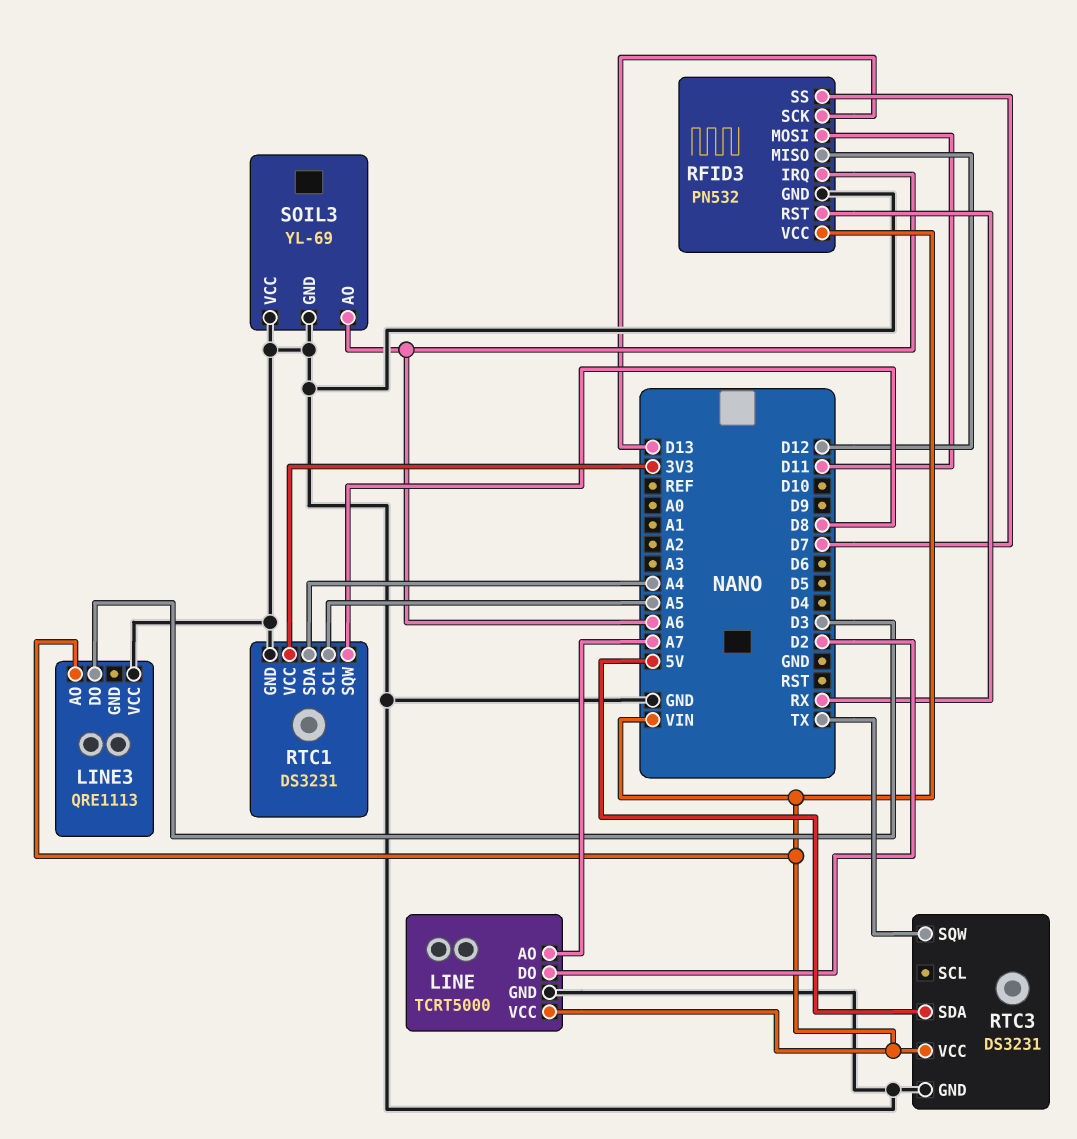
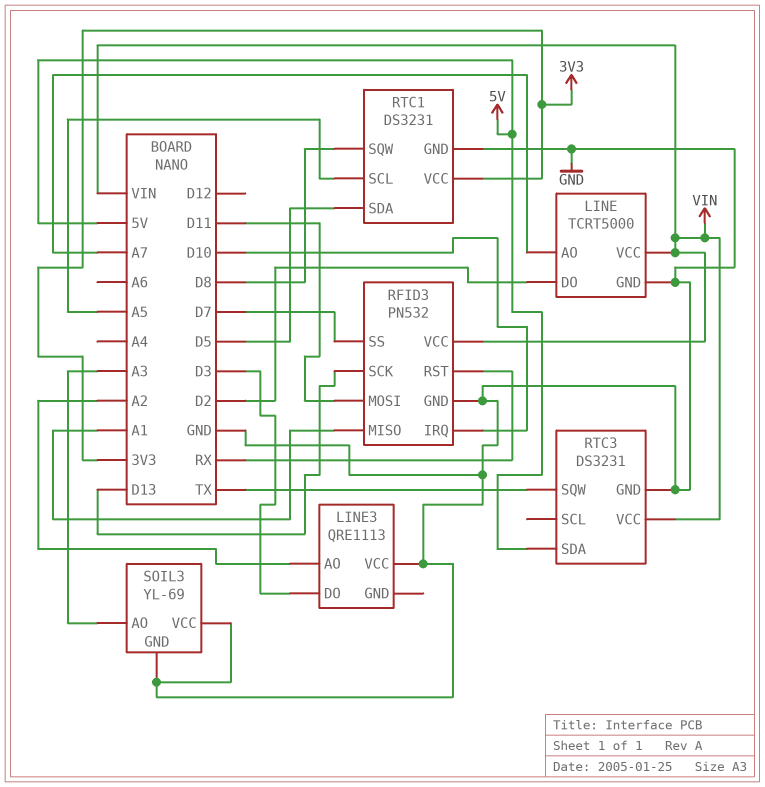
LINE3 pin AO: VIN -> A2
RFID3 pin IRQ: A6 -> D10
RFID3 pin MISO: D12 -> A1
RTC1 pin SDA: A4 -> D5
SOIL3 pin AO: A6 -> A3

